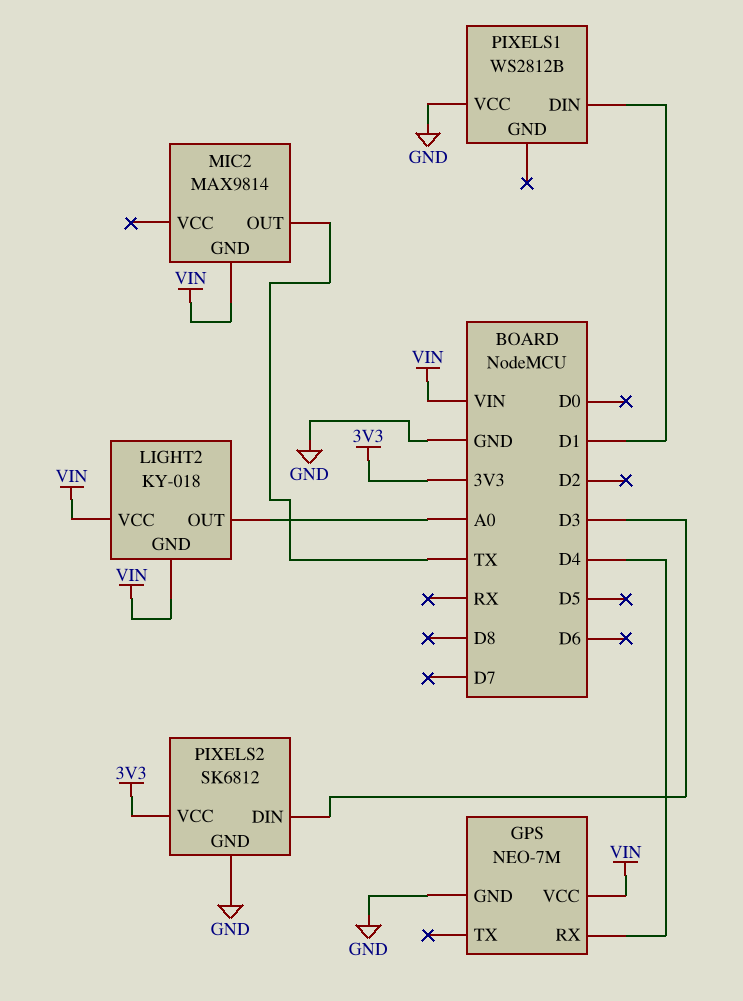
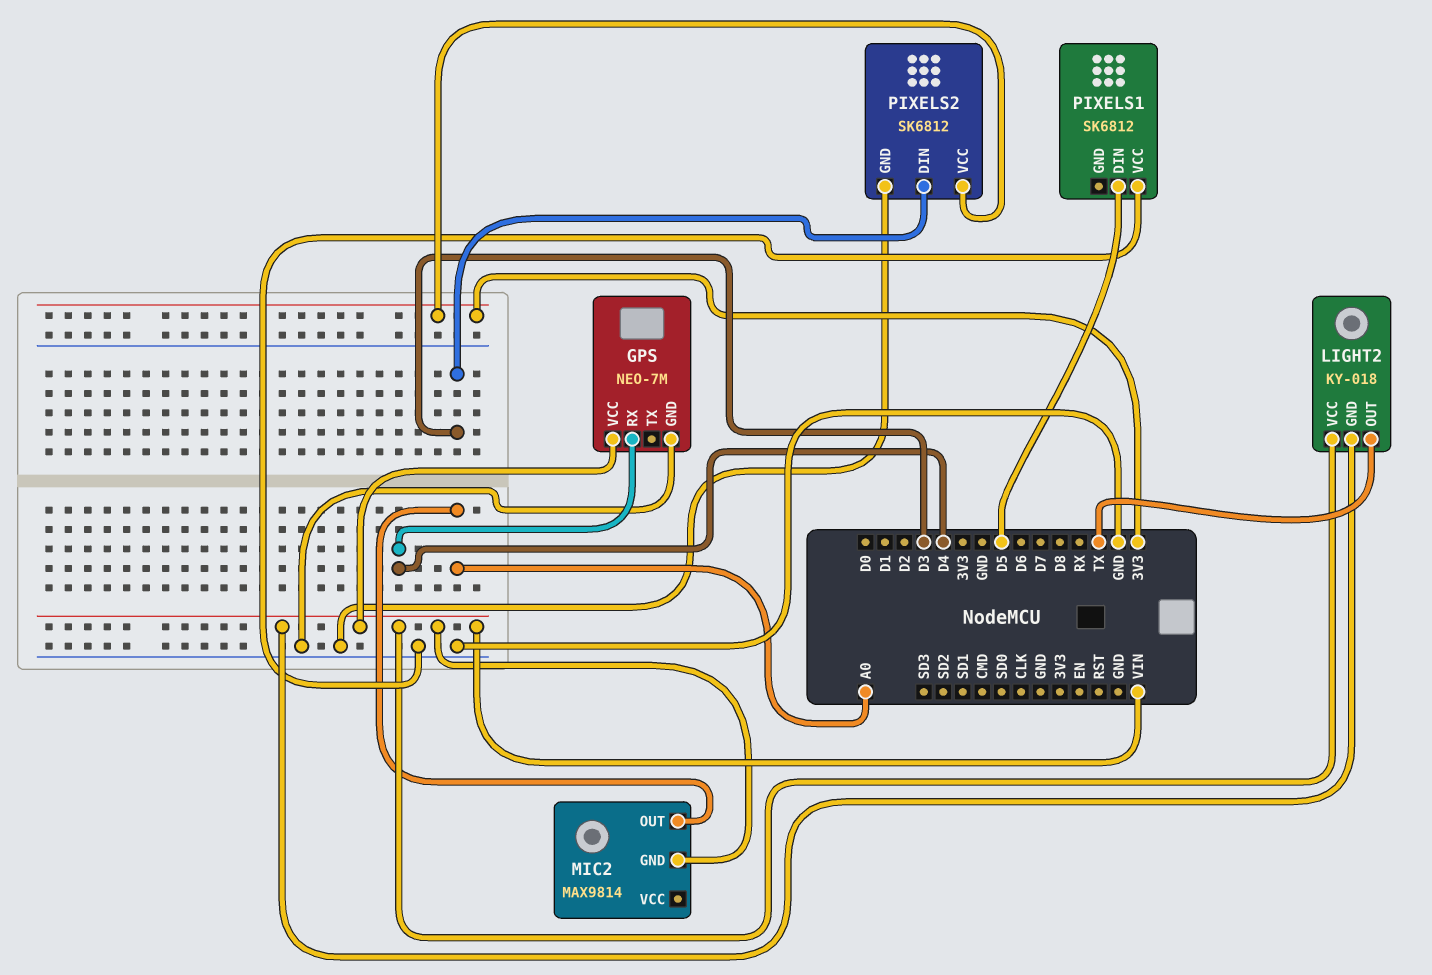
LIGHT2 pin OUT: A0 -> TX
MIC2 pin OUT: TX -> A0
PIXELS1: WS2812B -> SK6812
PIXELS1 pin DIN: D1 -> D5

